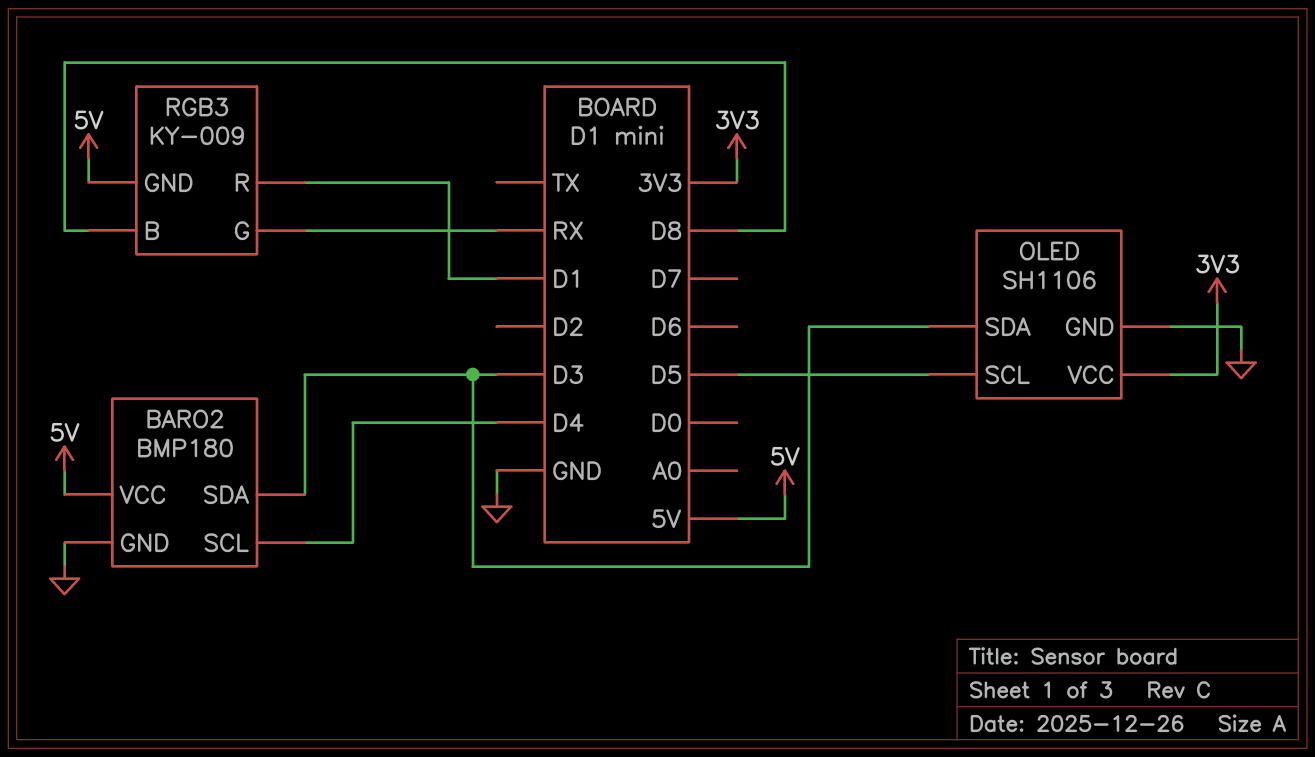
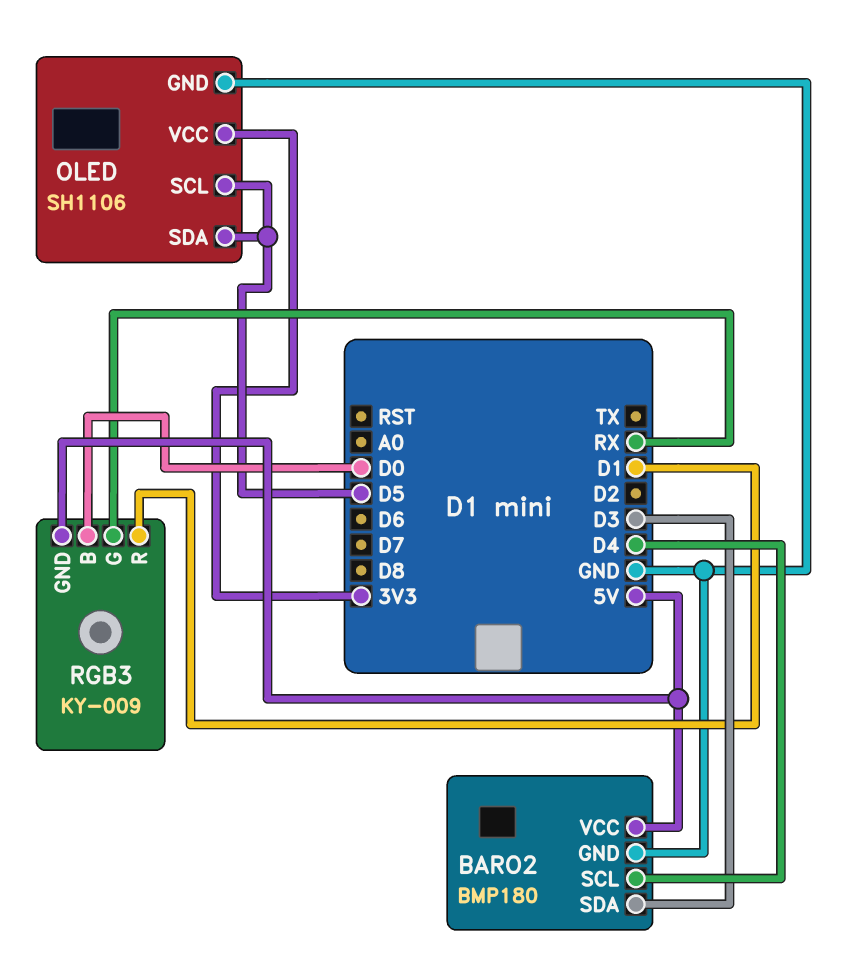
OLED pin SDA: D3 -> D5
RGB3 pin B: D8 -> D0

